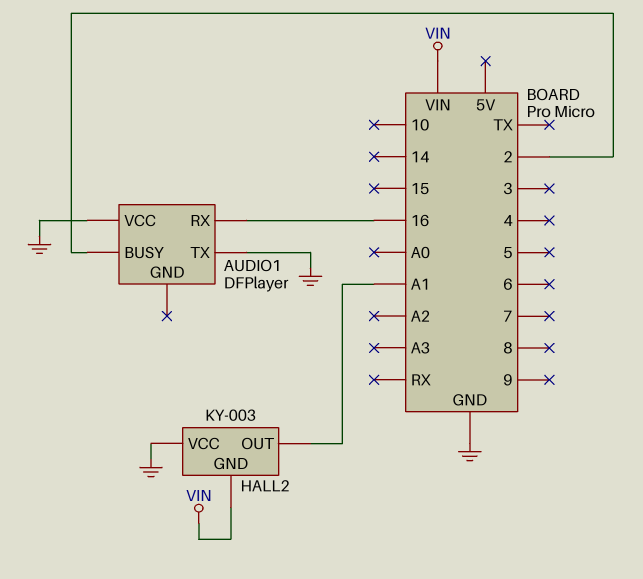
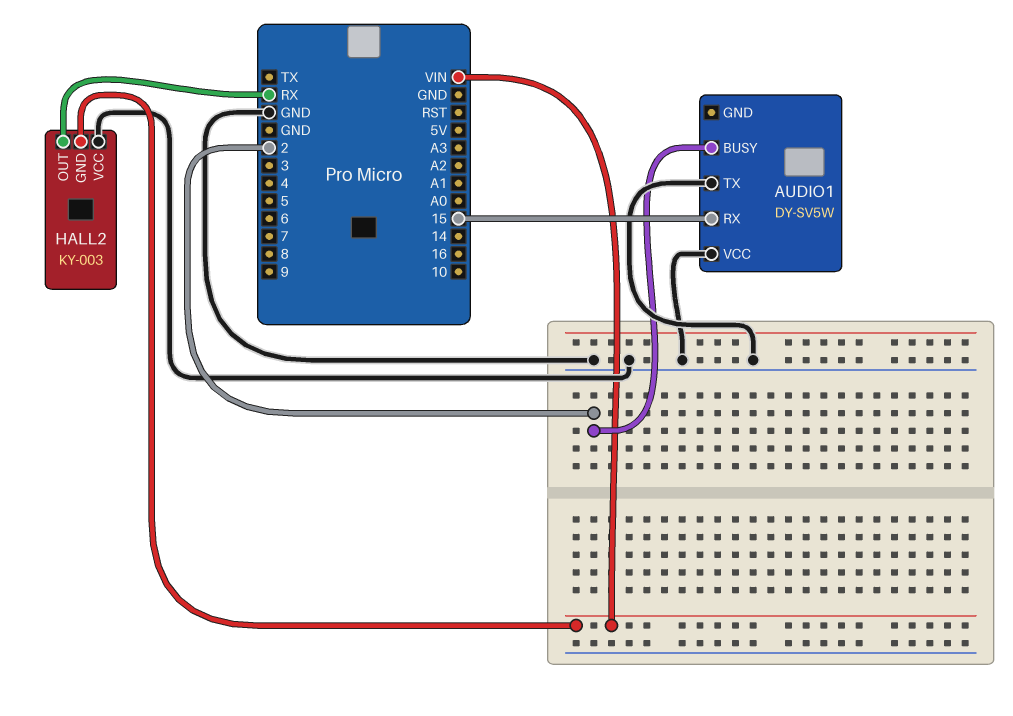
AUDIO1: DFPlayer -> DY-SV5W
AUDIO1 pin RX: 16 -> 15
HALL2 pin OUT: A1 -> RX

